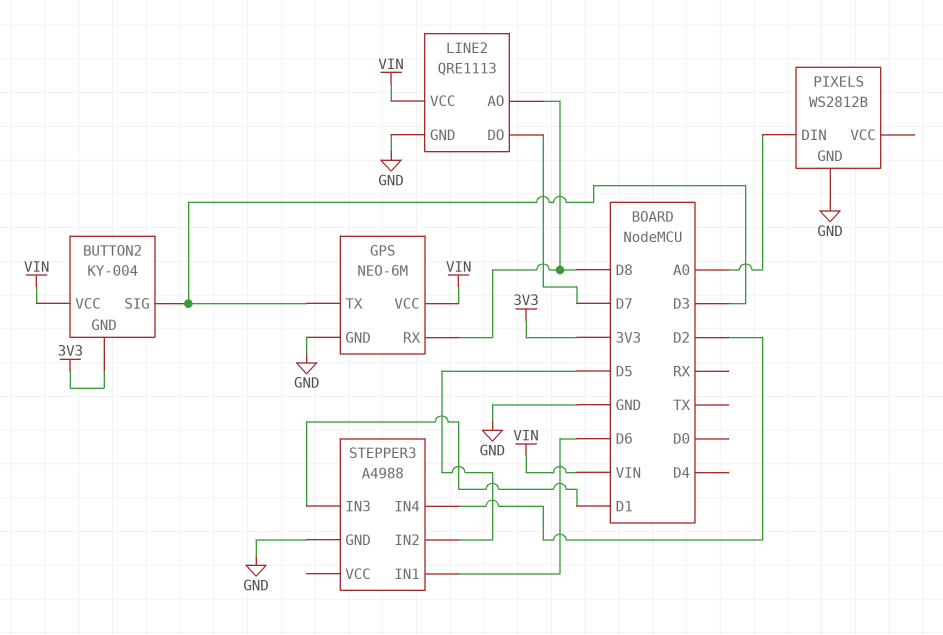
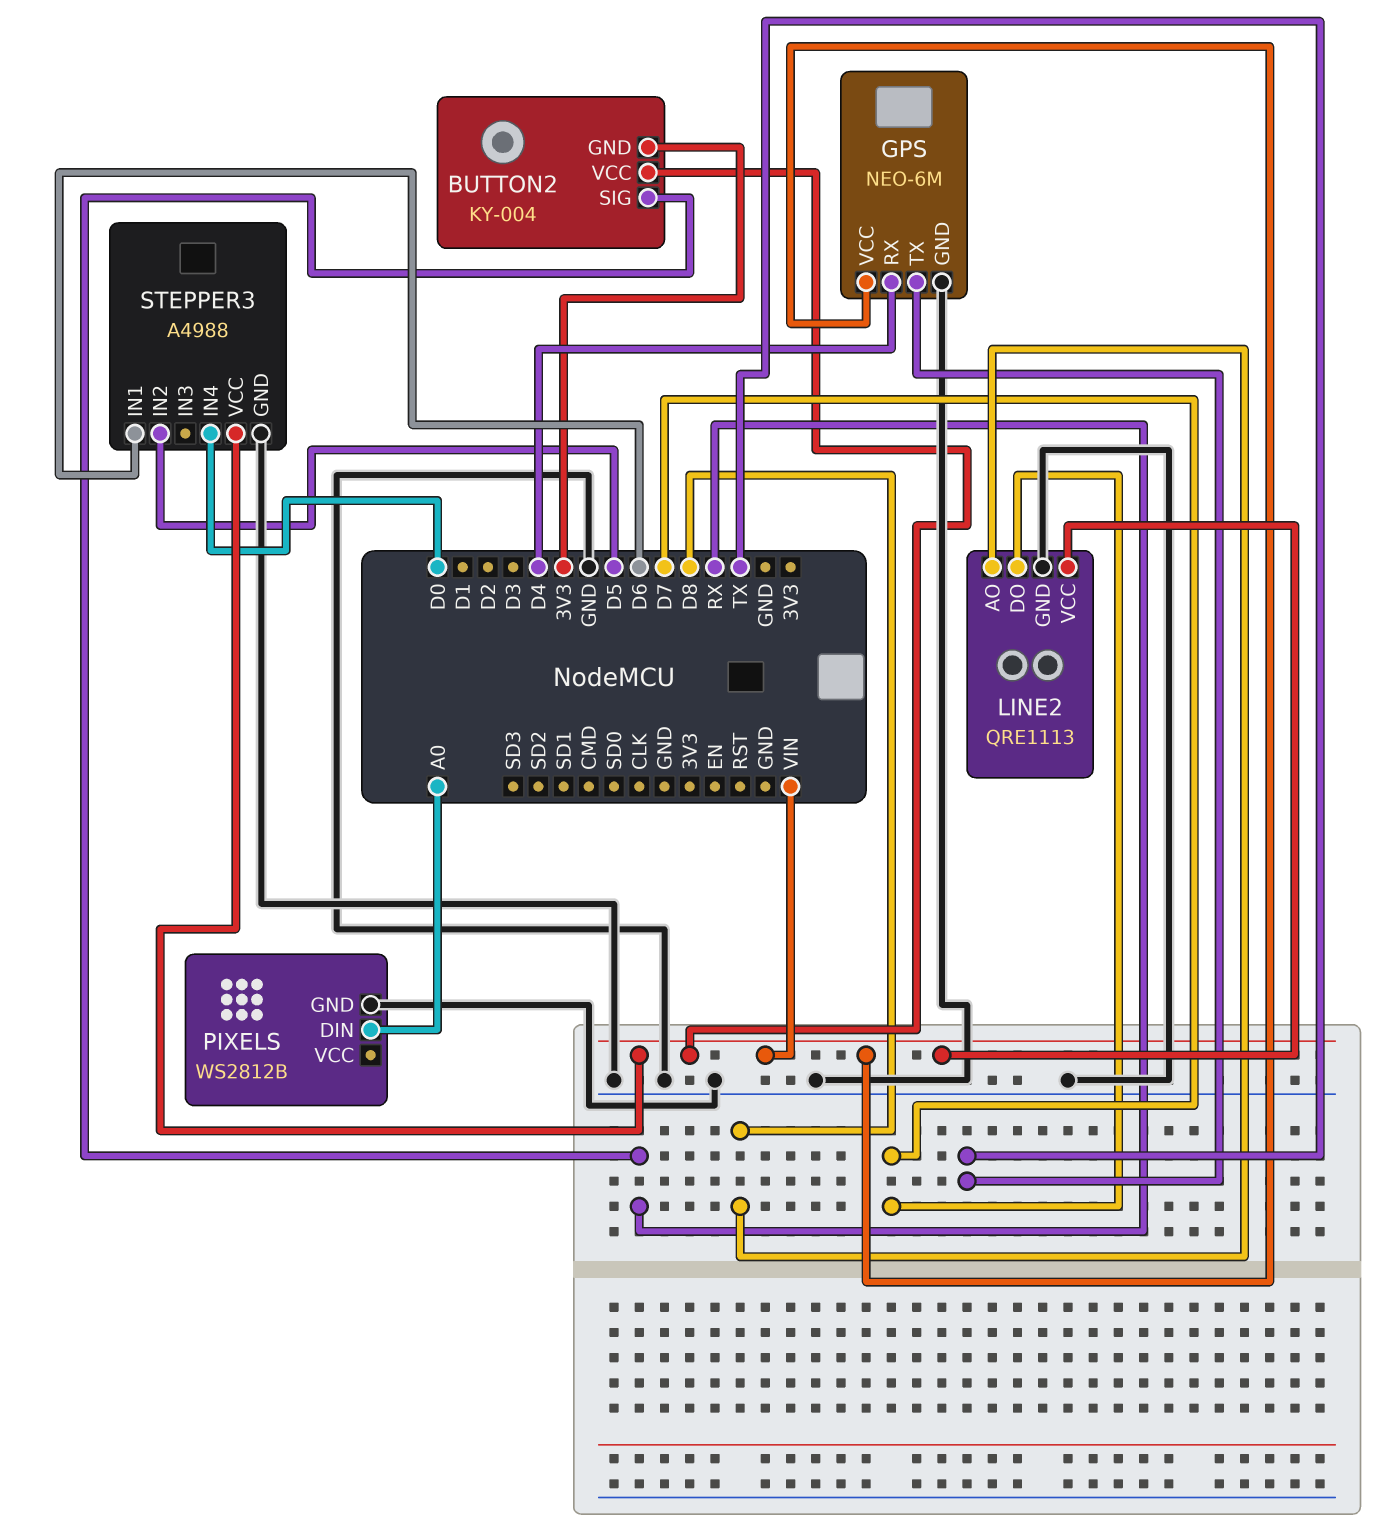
BUTTON2 pin SIG: D3 -> RX
GPS pin RX: D8 -> D4
GPS pin TX: D3 -> TX
STEPPER3 pin IN3: D1 -> none
STEPPER3 pin IN4: D2 -> D0
STEPPER3 pin VCC: none -> VIN

